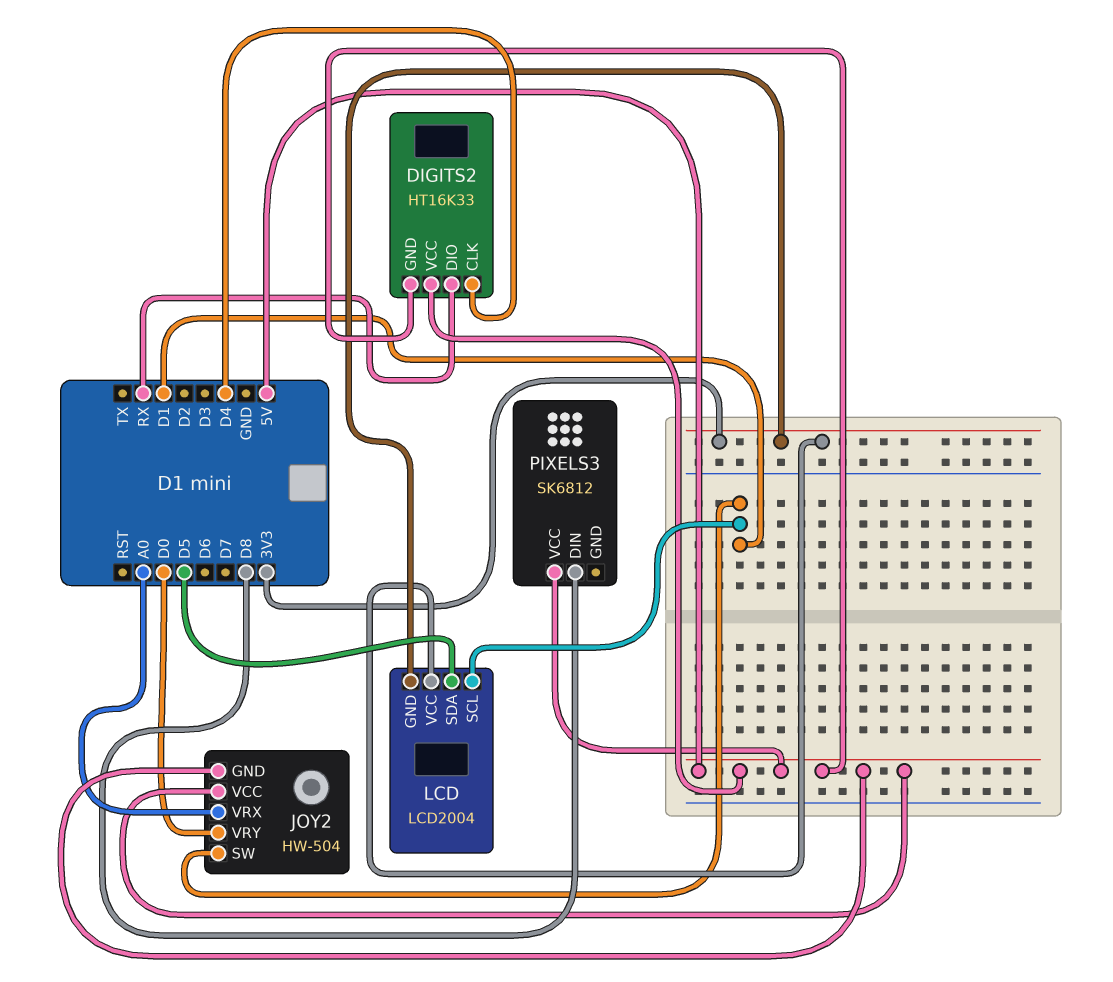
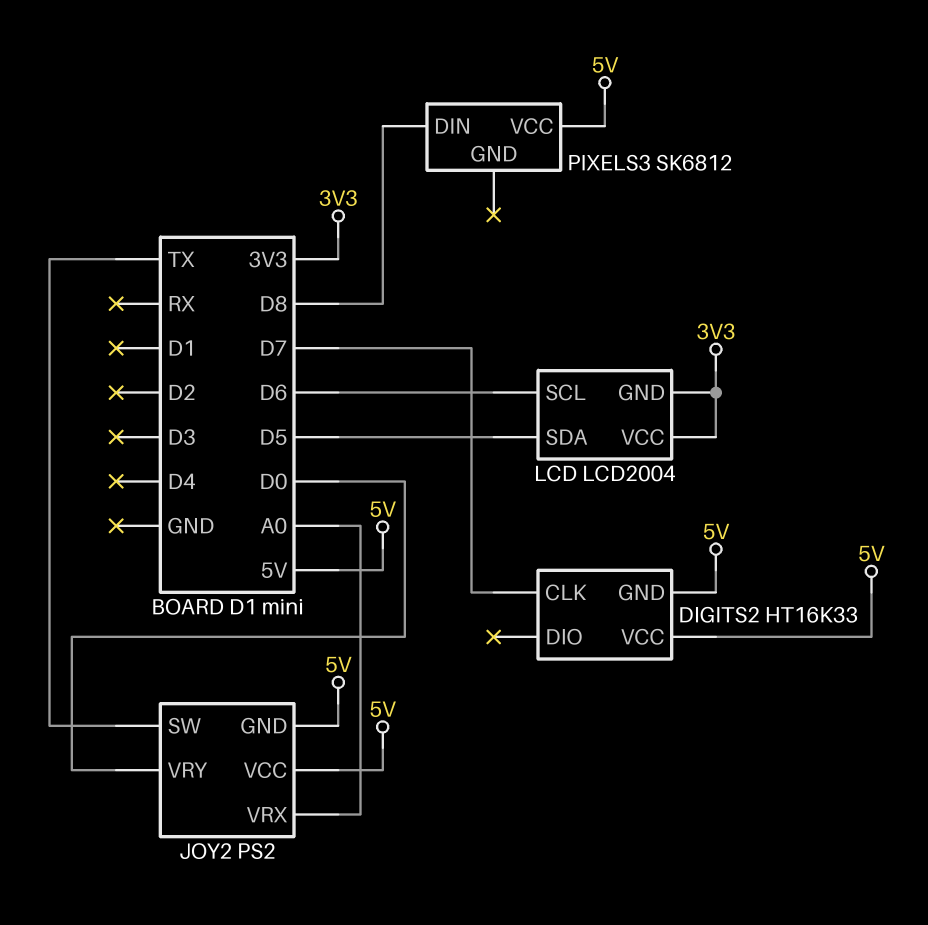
DIGITS2 pin CLK: D4 -> D7
DIGITS2 pin DIO: RX -> none
JOY2: HW-504 -> PS2
JOY2 pin SW: D1 -> TX
LCD pin SCL: D1 -> D6

